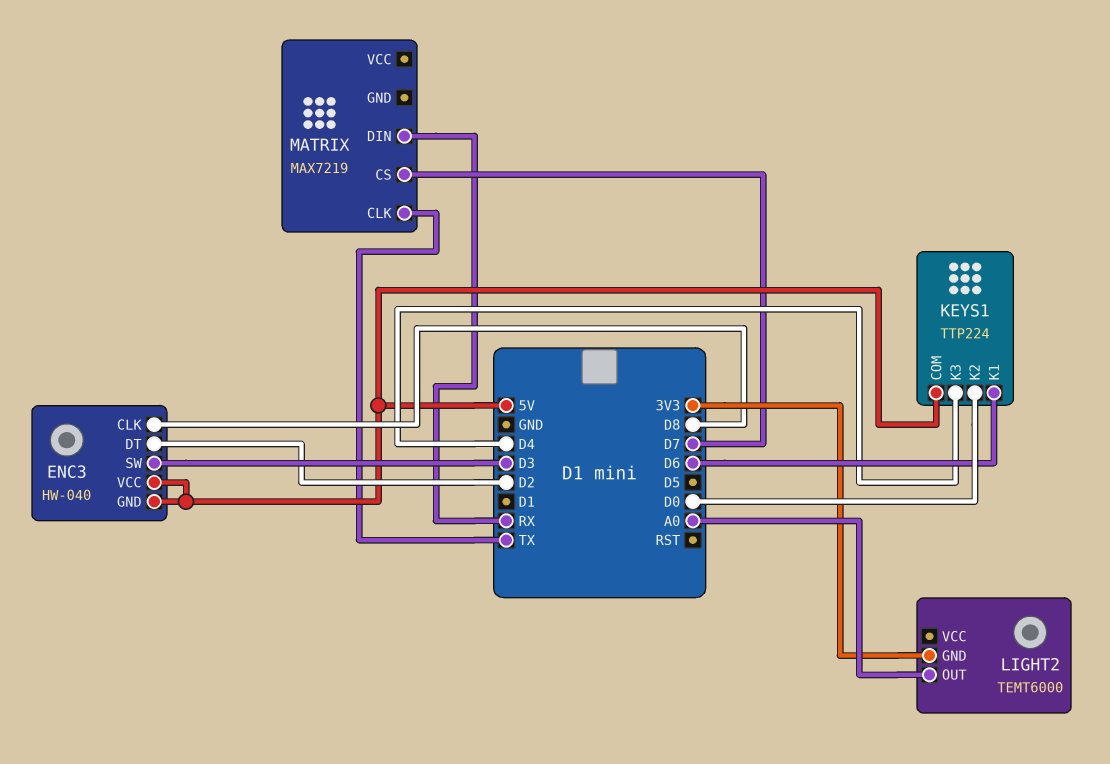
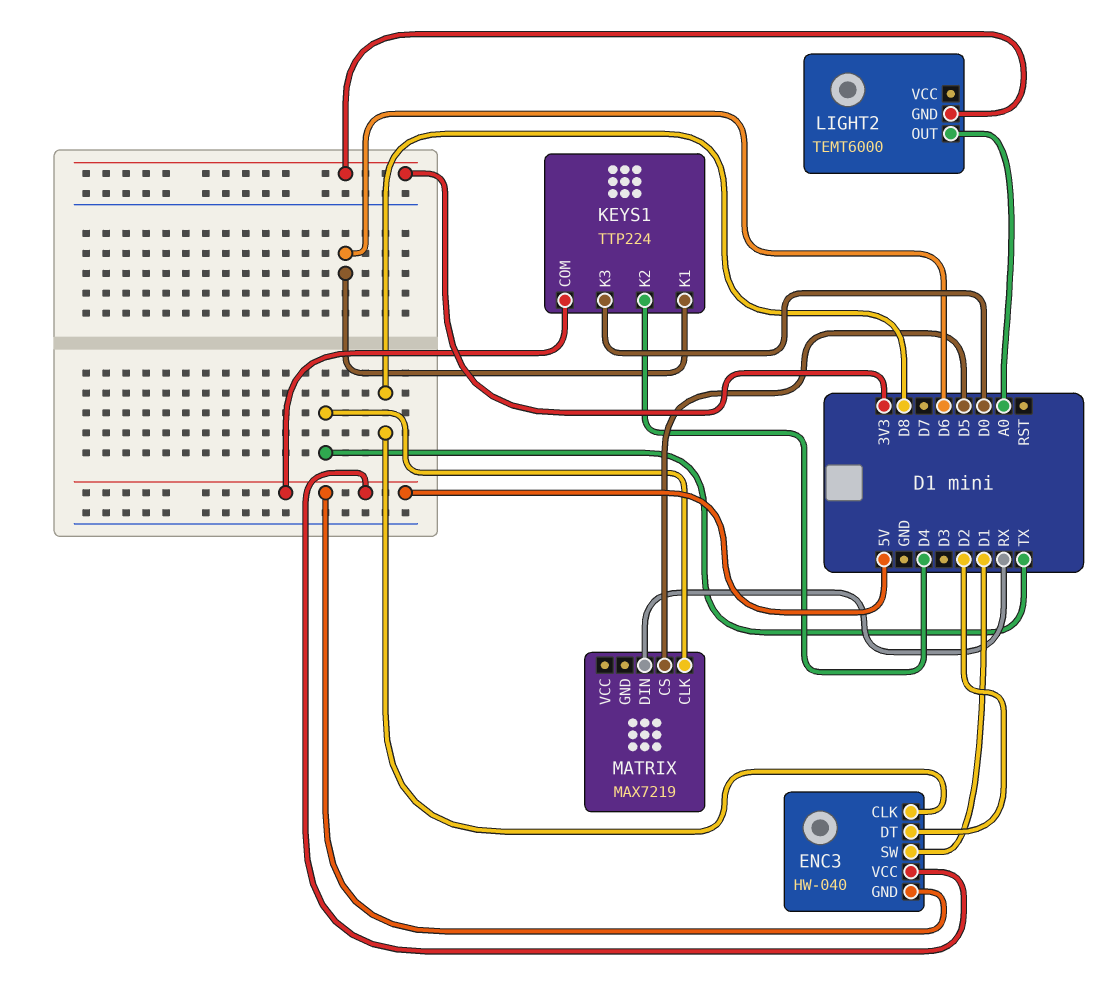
ENC3 pin SW: D3 -> D1
KEYS1 pin K2: D0 -> D4
KEYS1 pin K3: D4 -> D0
MATRIX pin CS: D7 -> D5

